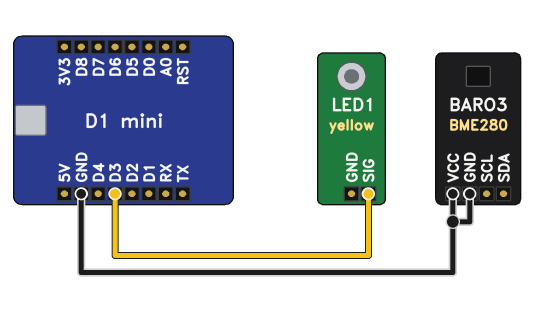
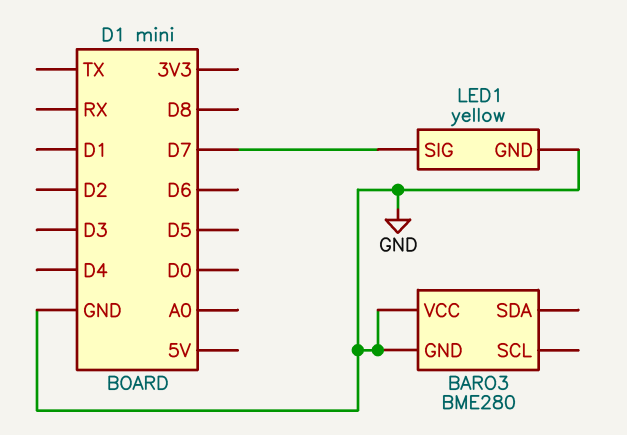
LED1 pin GND: none -> GND
LED1 pin SIG: D3 -> D7

